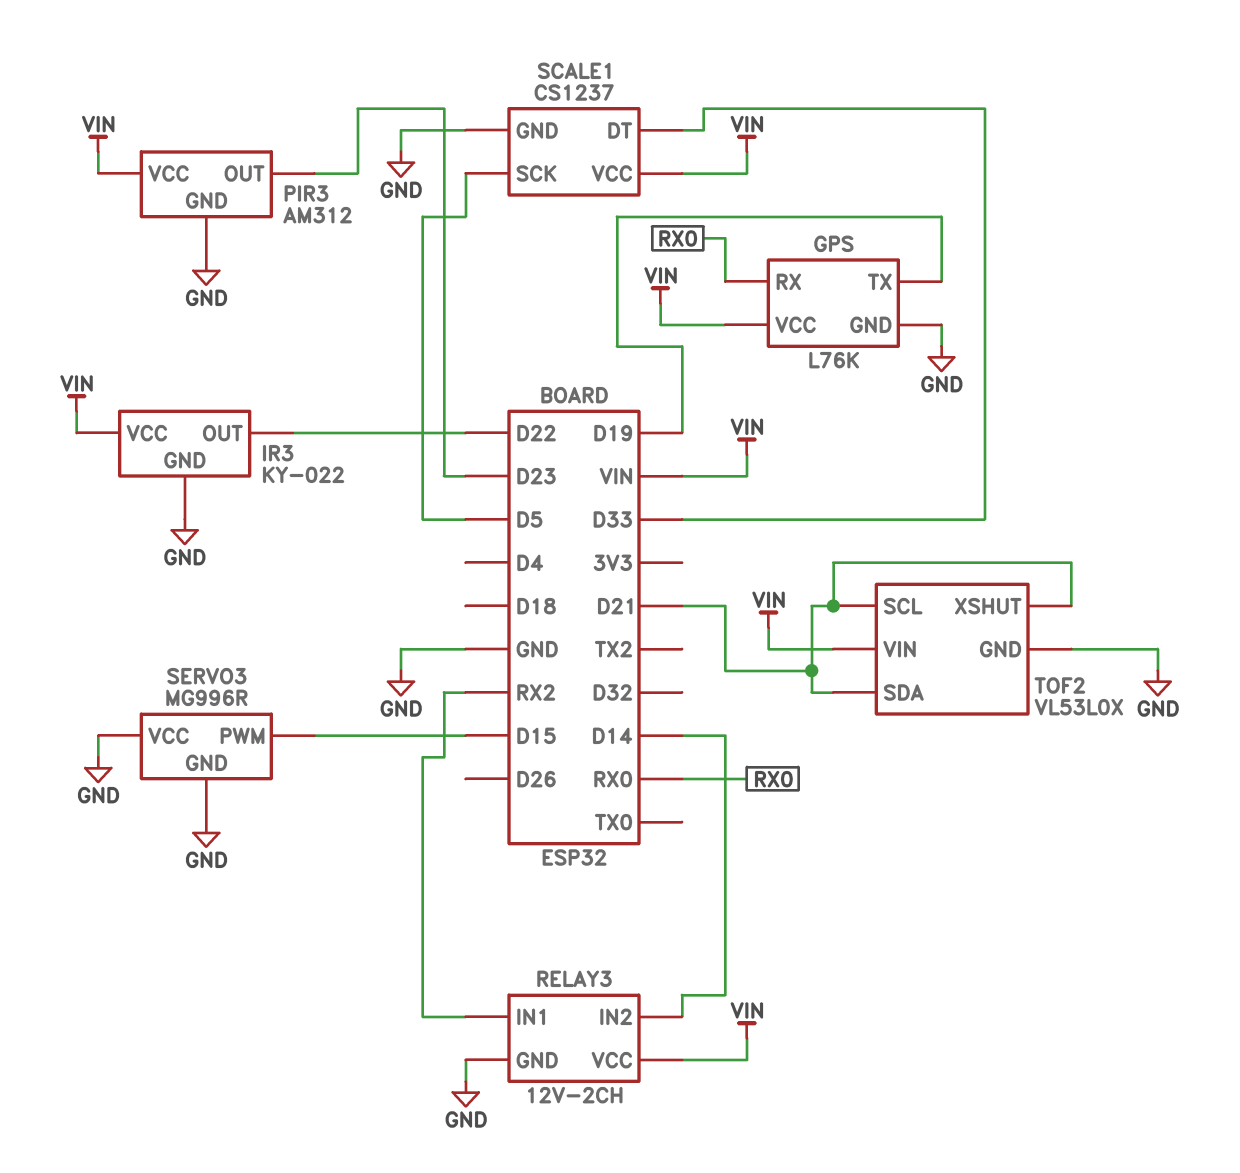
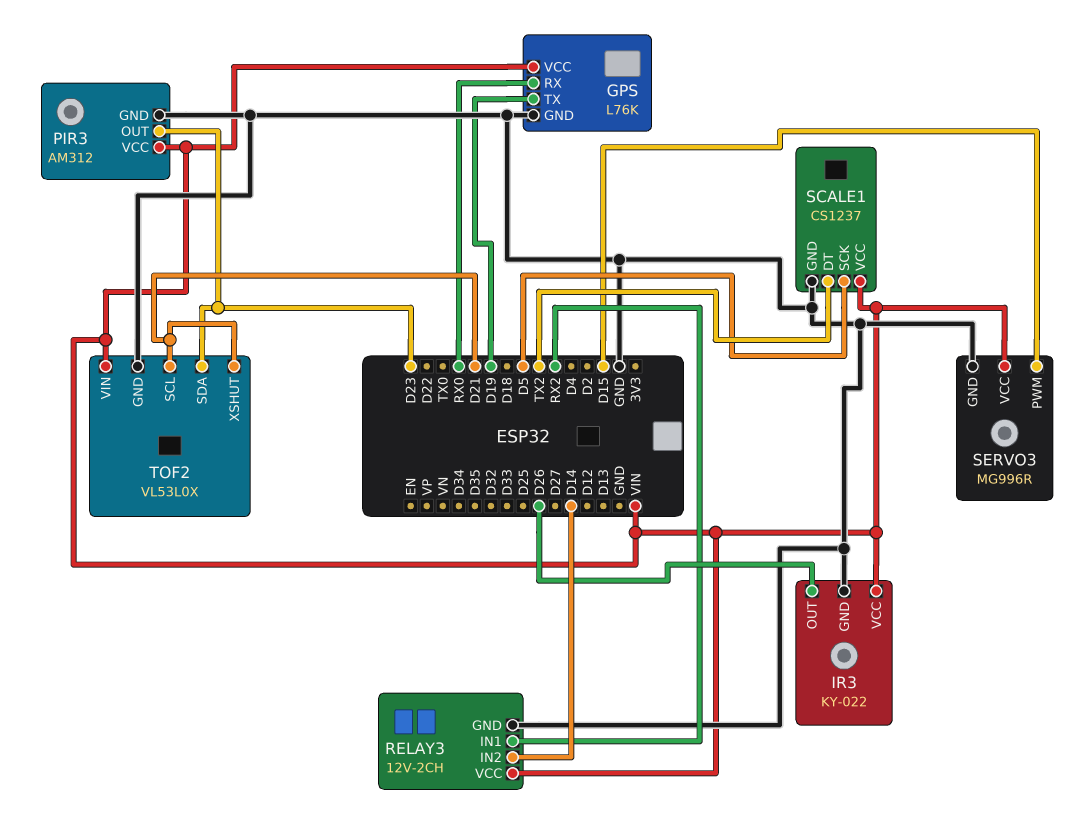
IR3 pin OUT: D22 -> D26
SCALE1 pin DT: D33 -> TX2
SERVO3 pin VCC: GND -> VIN
TOF2 pin SDA: D21 -> D23

